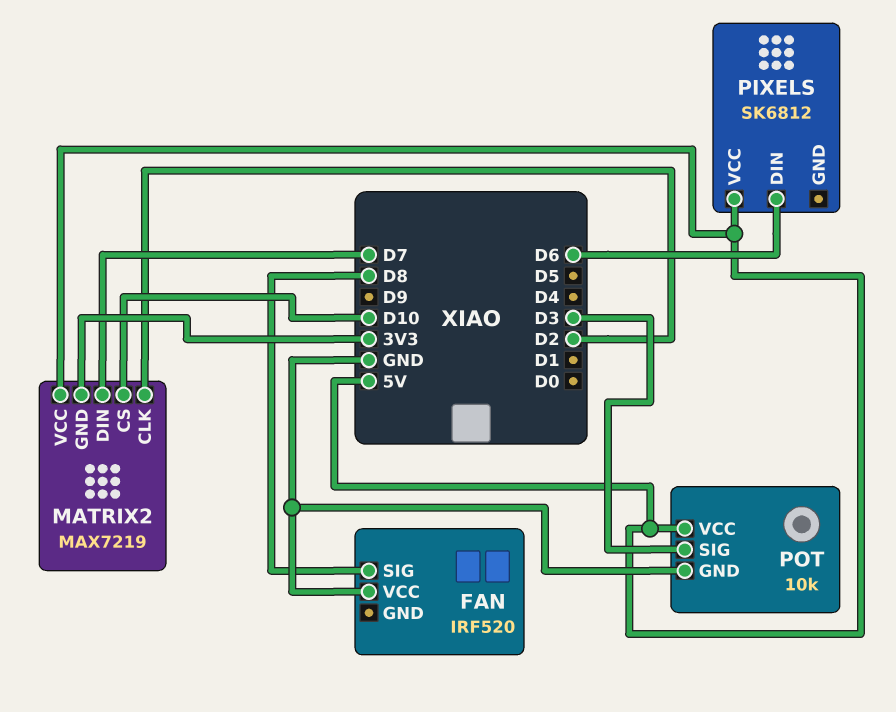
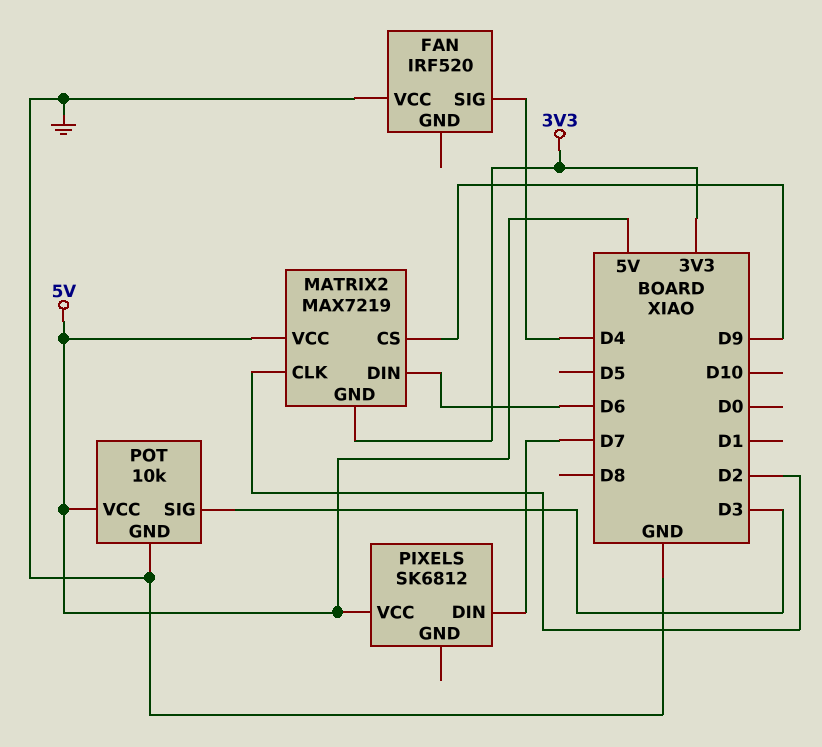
FAN pin SIG: D8 -> D4
MATRIX2 pin CS: D10 -> D9
MATRIX2 pin DIN: D7 -> D6
PIXELS pin DIN: D6 -> D7

